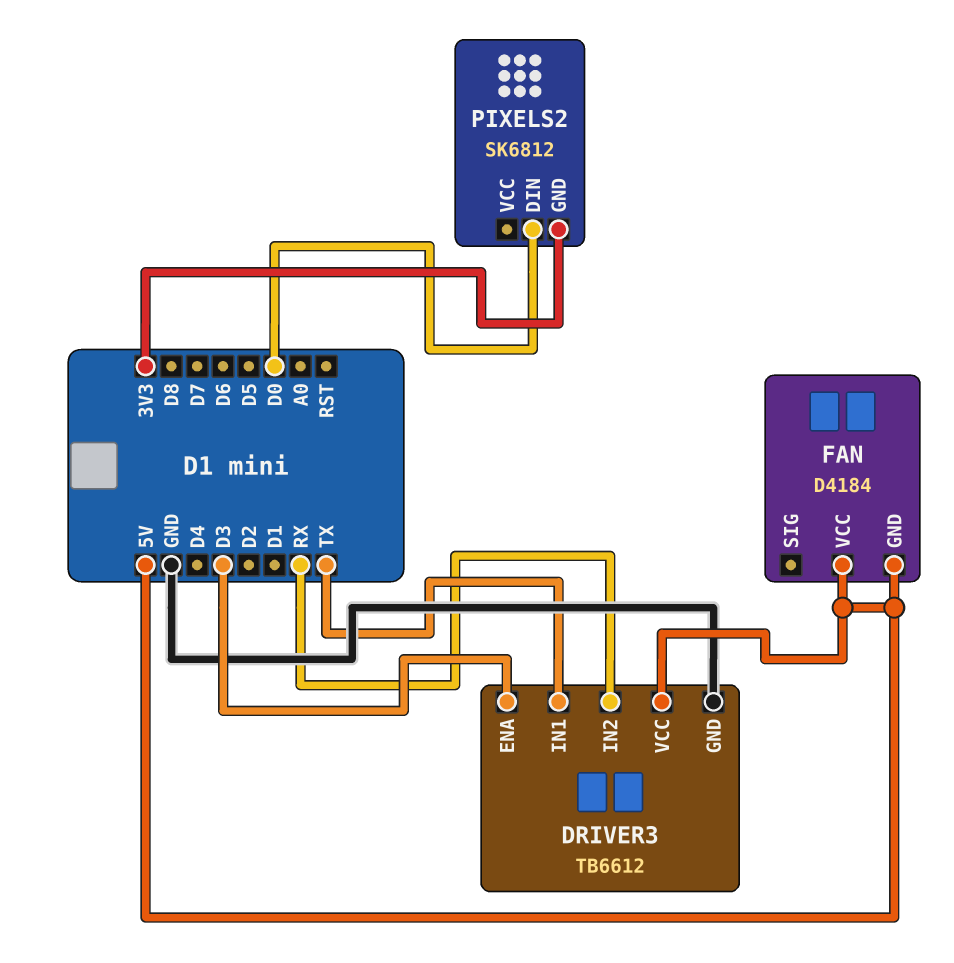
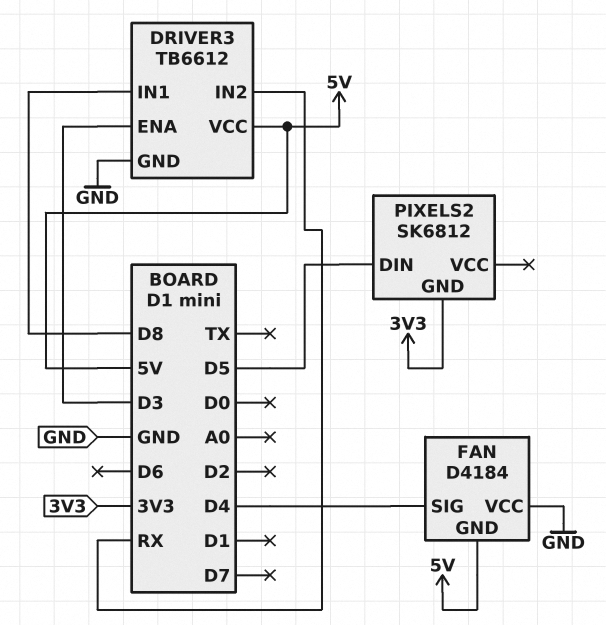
DRIVER3 pin IN1: TX -> D8
FAN pin SIG: none -> D4
FAN pin VCC: 5V -> GND
PIXELS2 pin DIN: D0 -> D5

